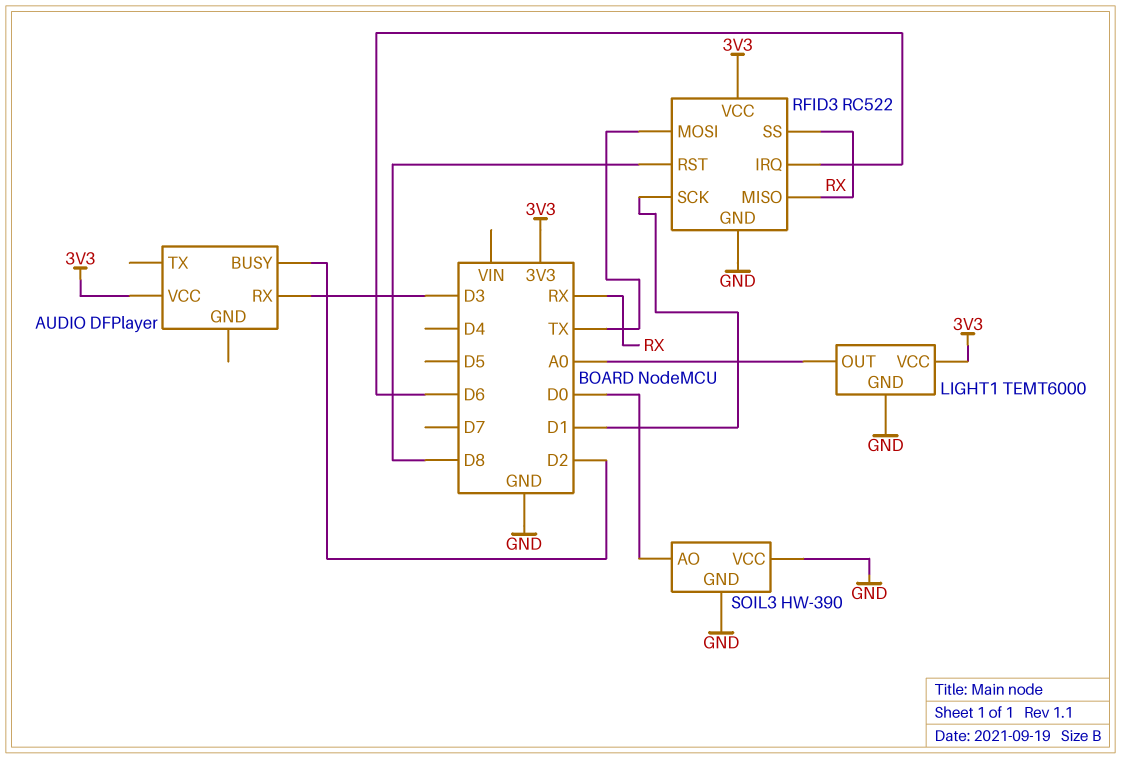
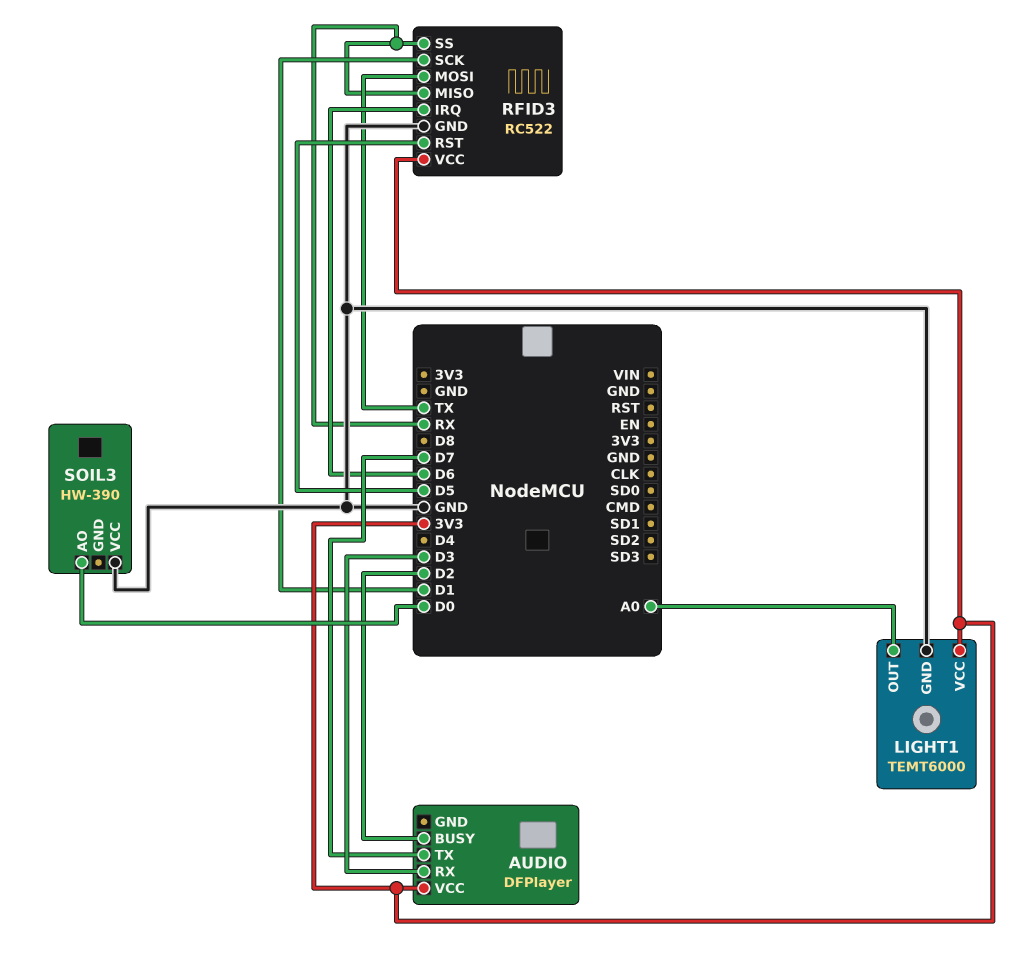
AUDIO pin TX: none -> D7
RFID3 pin RST: D8 -> D5
SOIL3 pin GND: GND -> none

